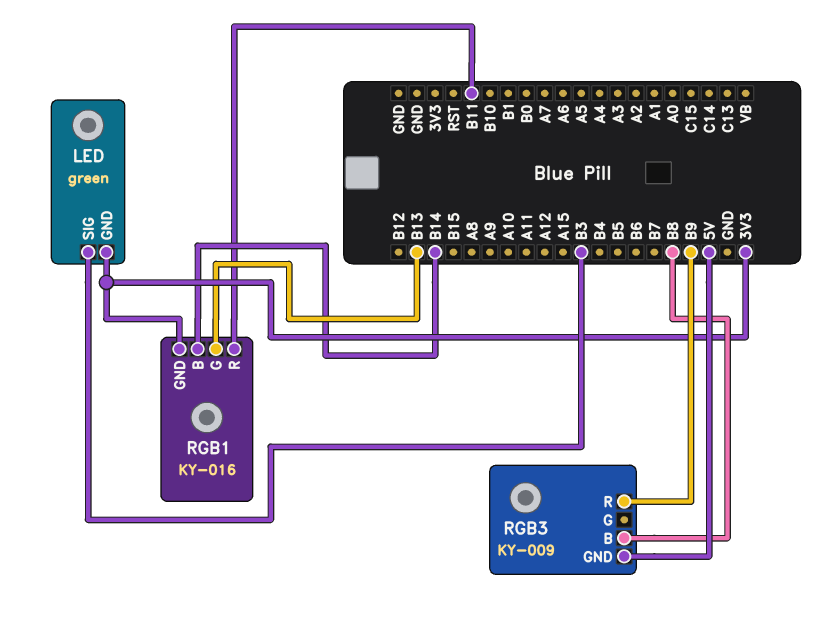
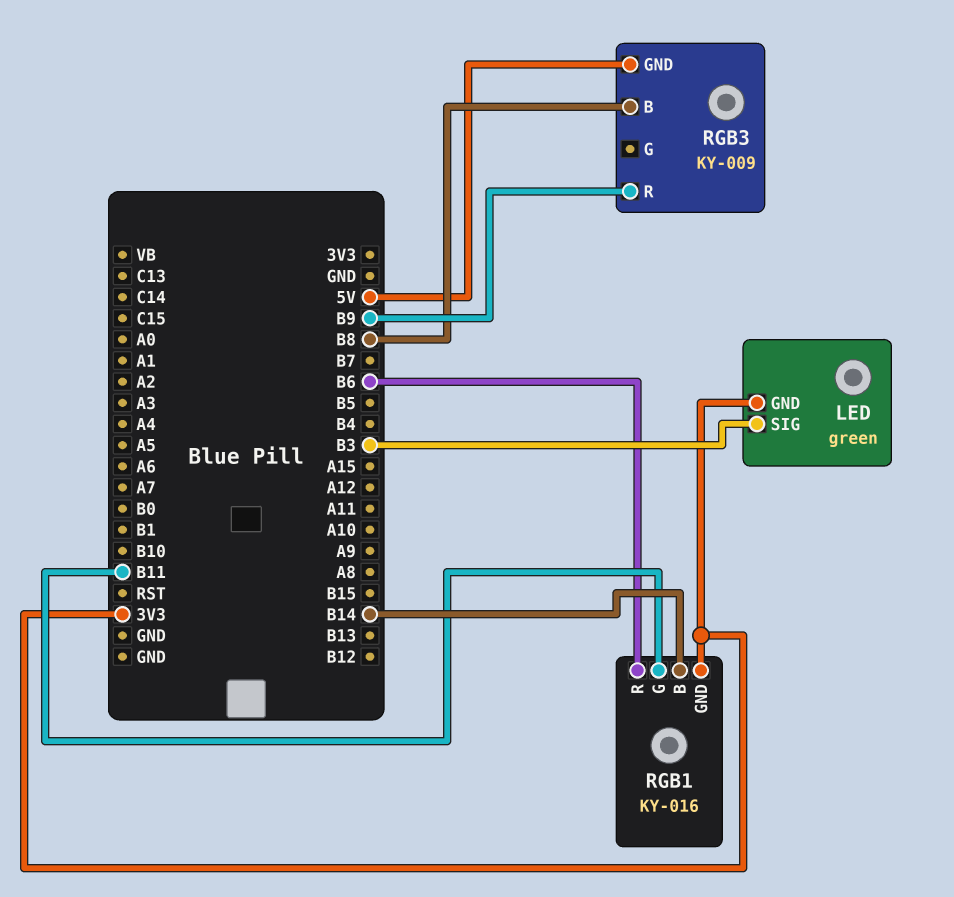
RGB1 pin G: B13 -> B11
RGB1 pin R: B11 -> B6

